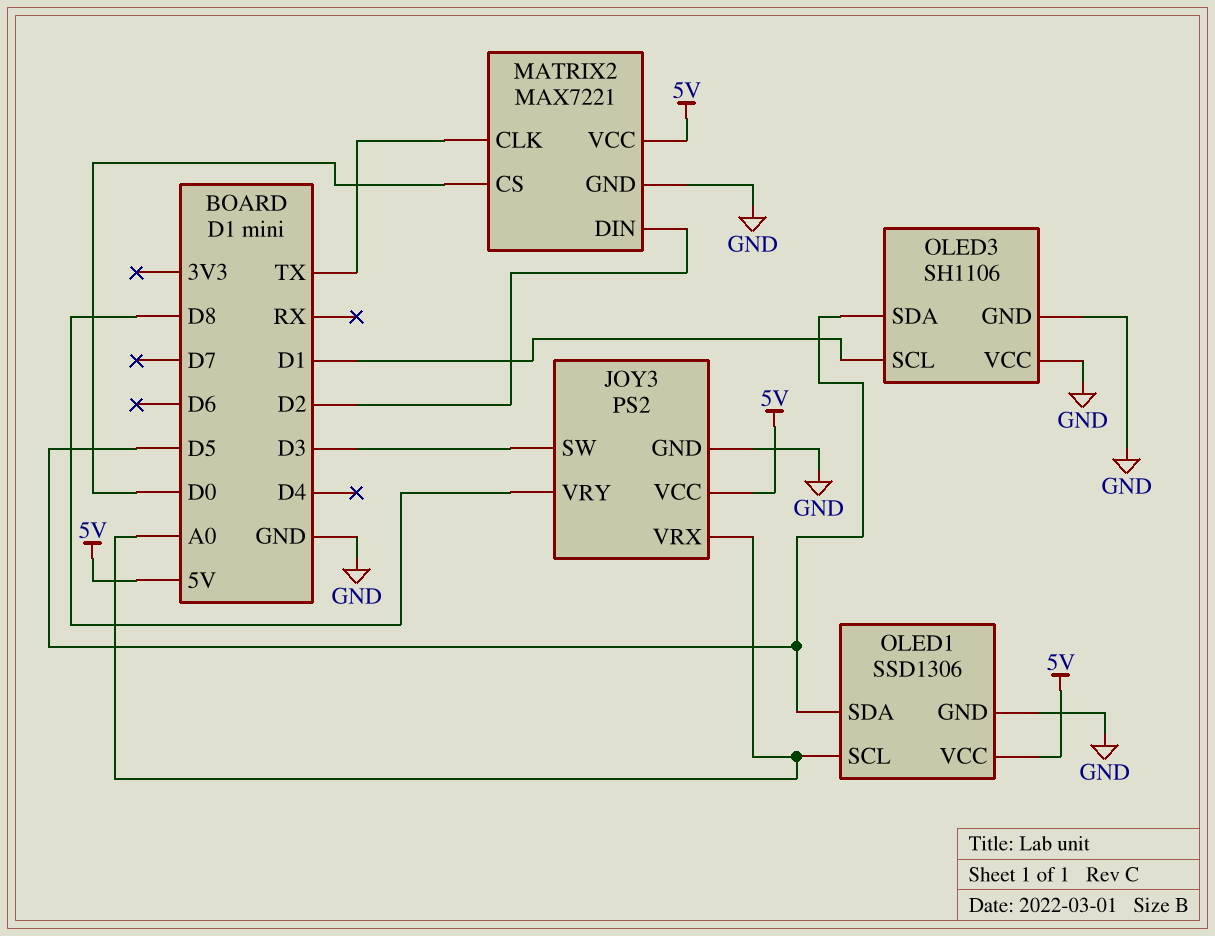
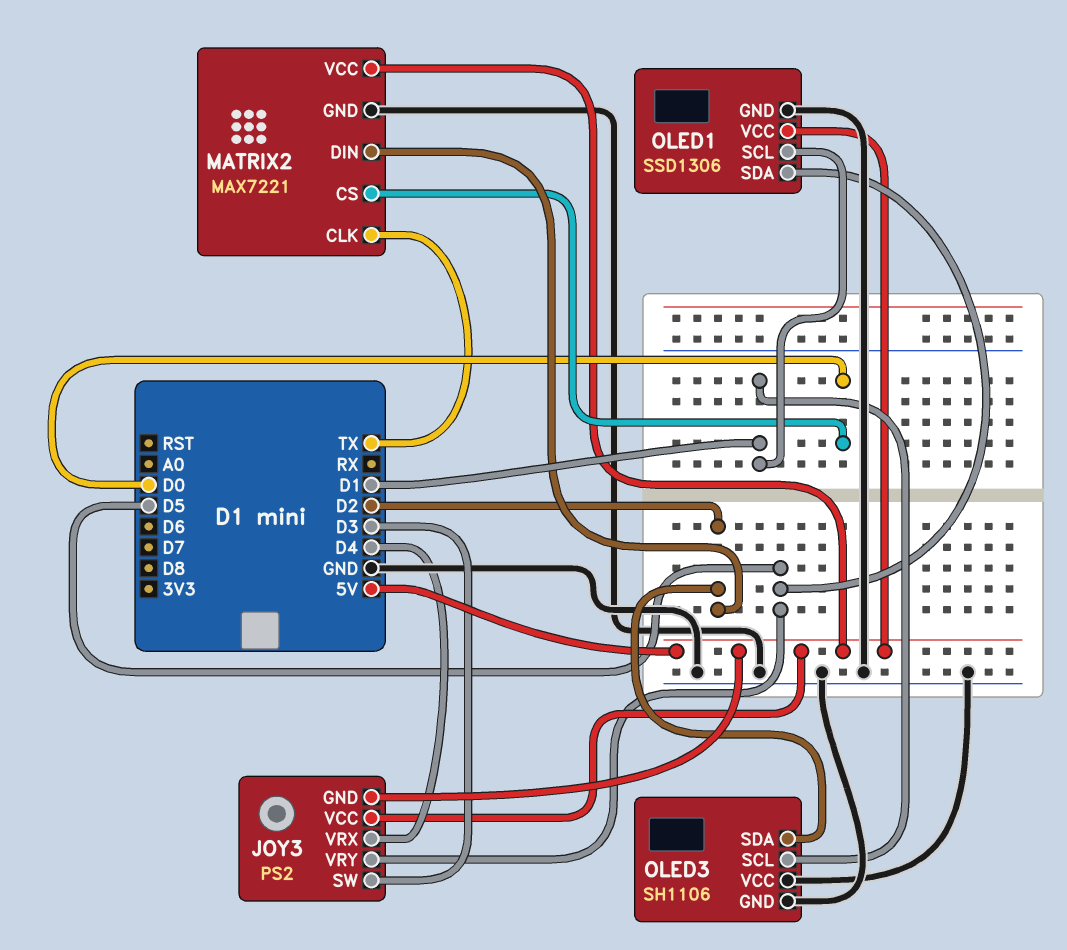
JOY3 pin GND: GND -> 5V
JOY3 pin VRX: A0 -> D4
JOY3 pin VRY: D8 -> D5
OLED1 pin SCL: A0 -> D1
OLED3 pin SDA: D5 -> D2

